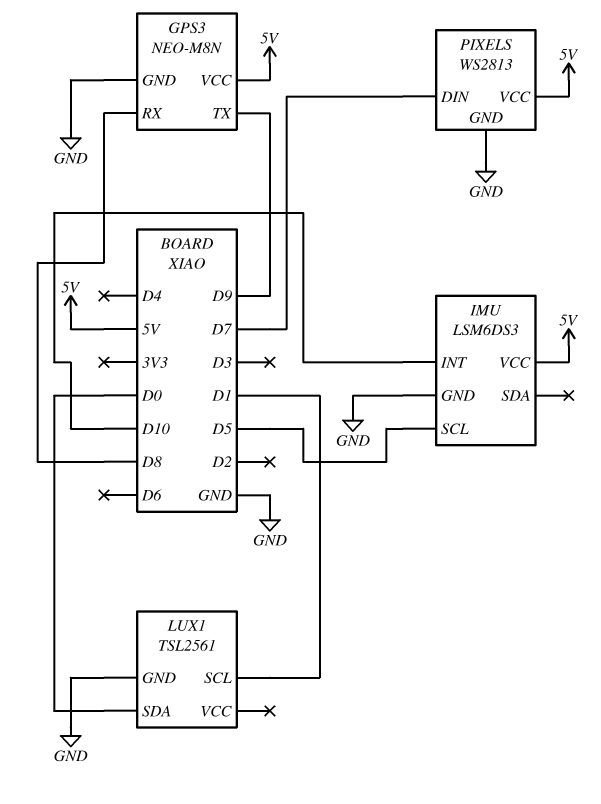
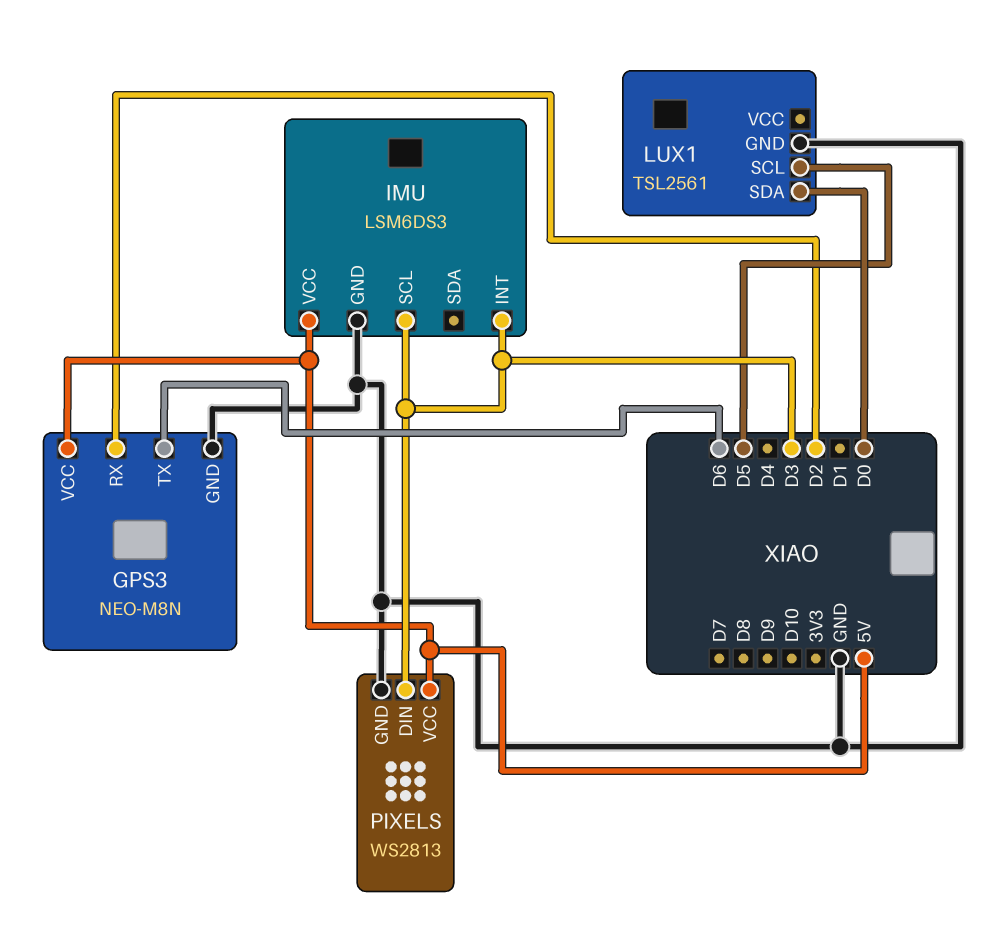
GPS3 pin RX: D8 -> D2
GPS3 pin TX: D9 -> D6
IMU pin INT: D10 -> D3
IMU pin SCL: D5 -> D3
LUX1 pin SCL: D1 -> D5
PIXELS pin DIN: D7 -> D3

